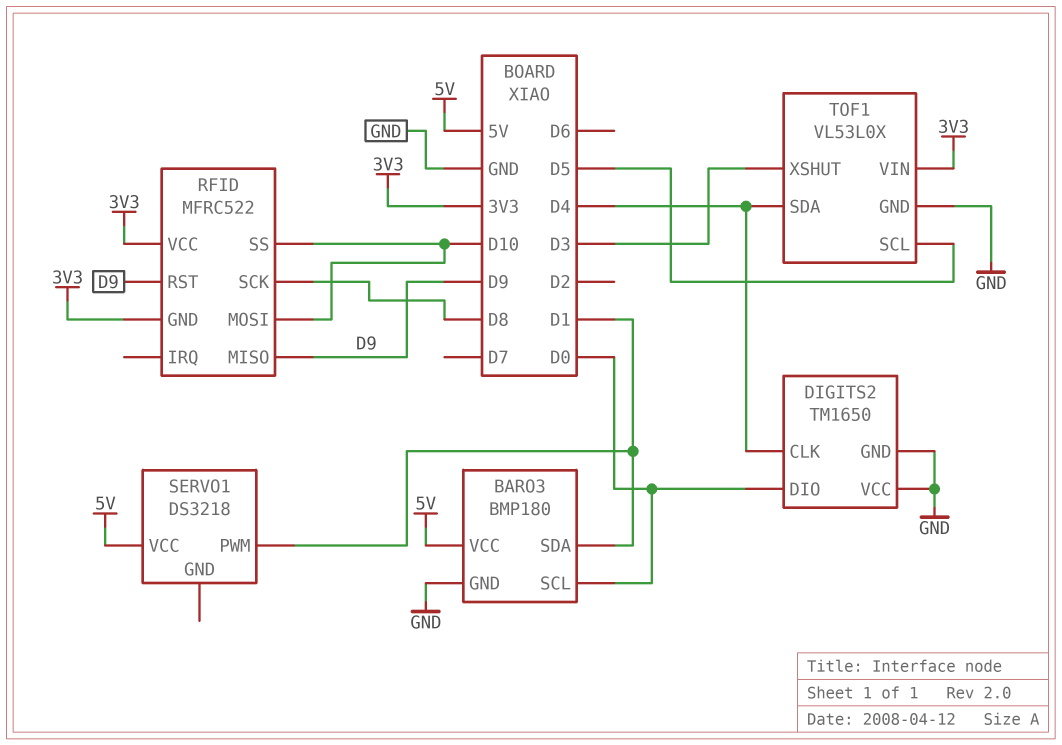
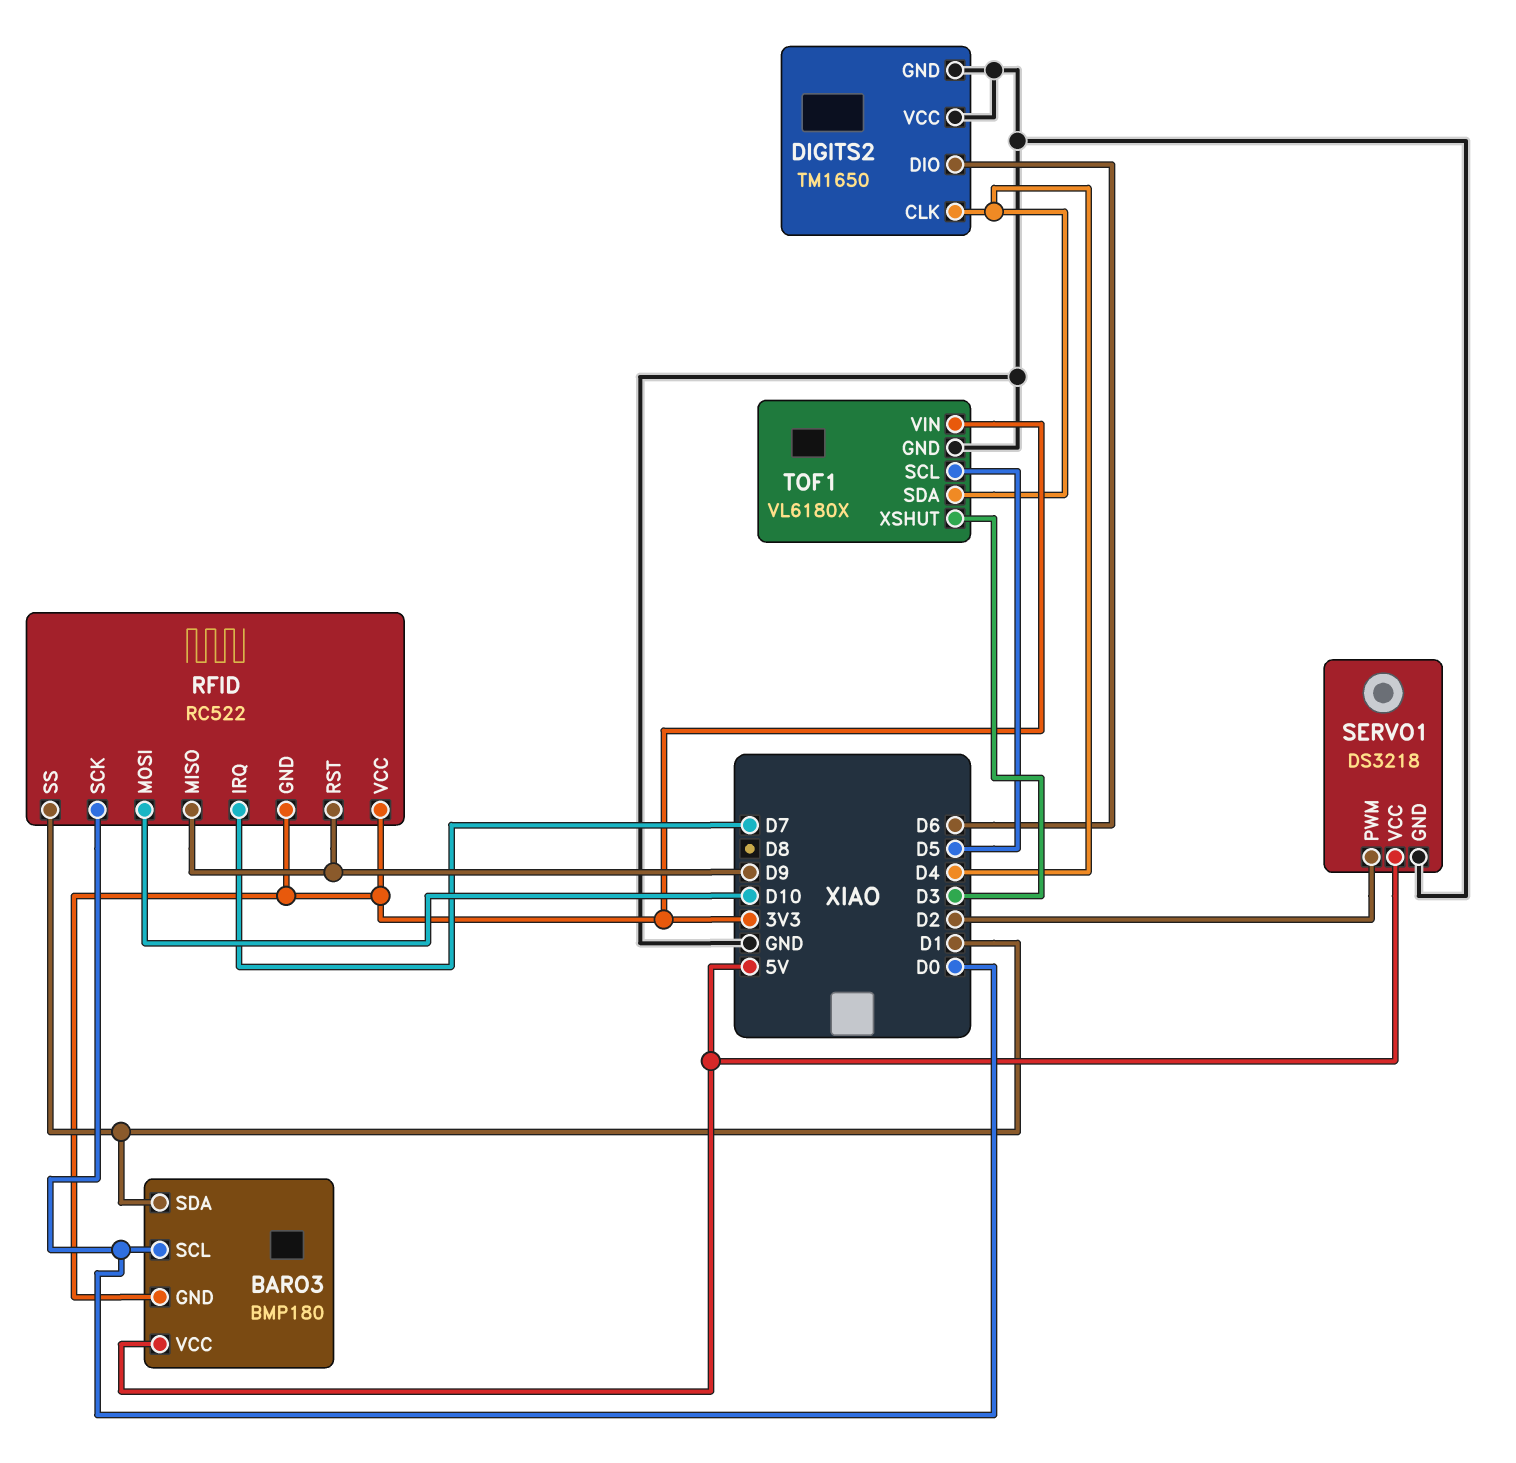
BARO3 pin GND: GND -> 3V3
DIGITS2 pin DIO: D0 -> D6
RFID: MFRC522 -> RC522
RFID pin IRQ: none -> D7
RFID pin SCK: D8 -> D0
RFID pin SS: D10 -> D1
SERVO1 pin GND: none -> GND
SERVO1 pin PWM: D1 -> D2
TOF1: VL53L0X -> VL6180X

